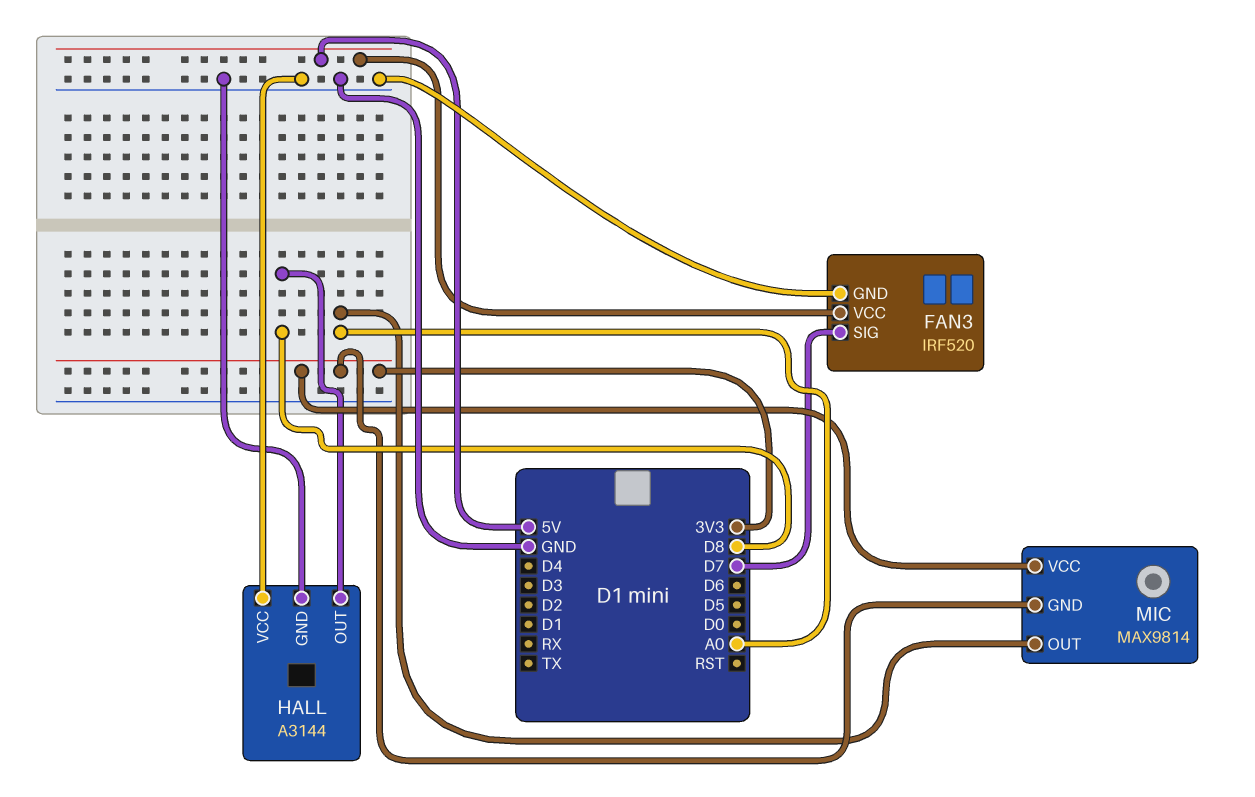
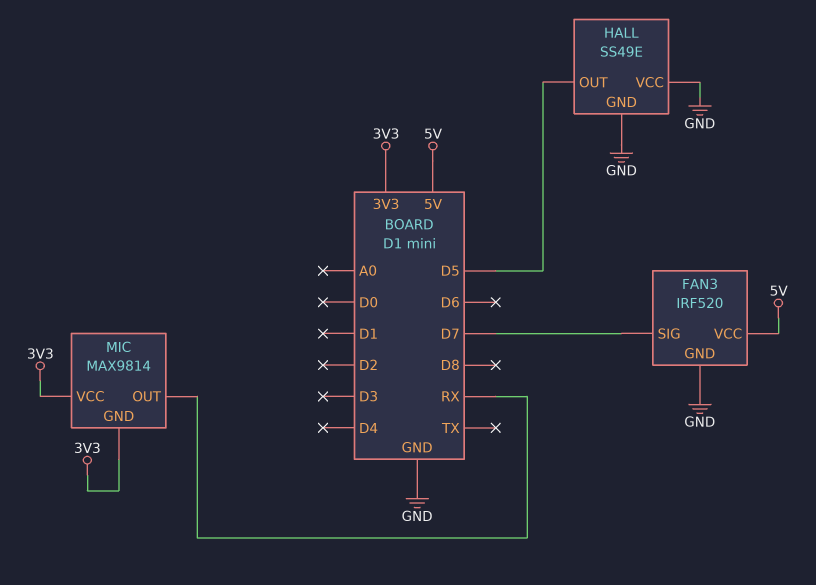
HALL: A3144 -> SS49E
HALL pin OUT: D8 -> D5
MIC pin OUT: A0 -> RX

